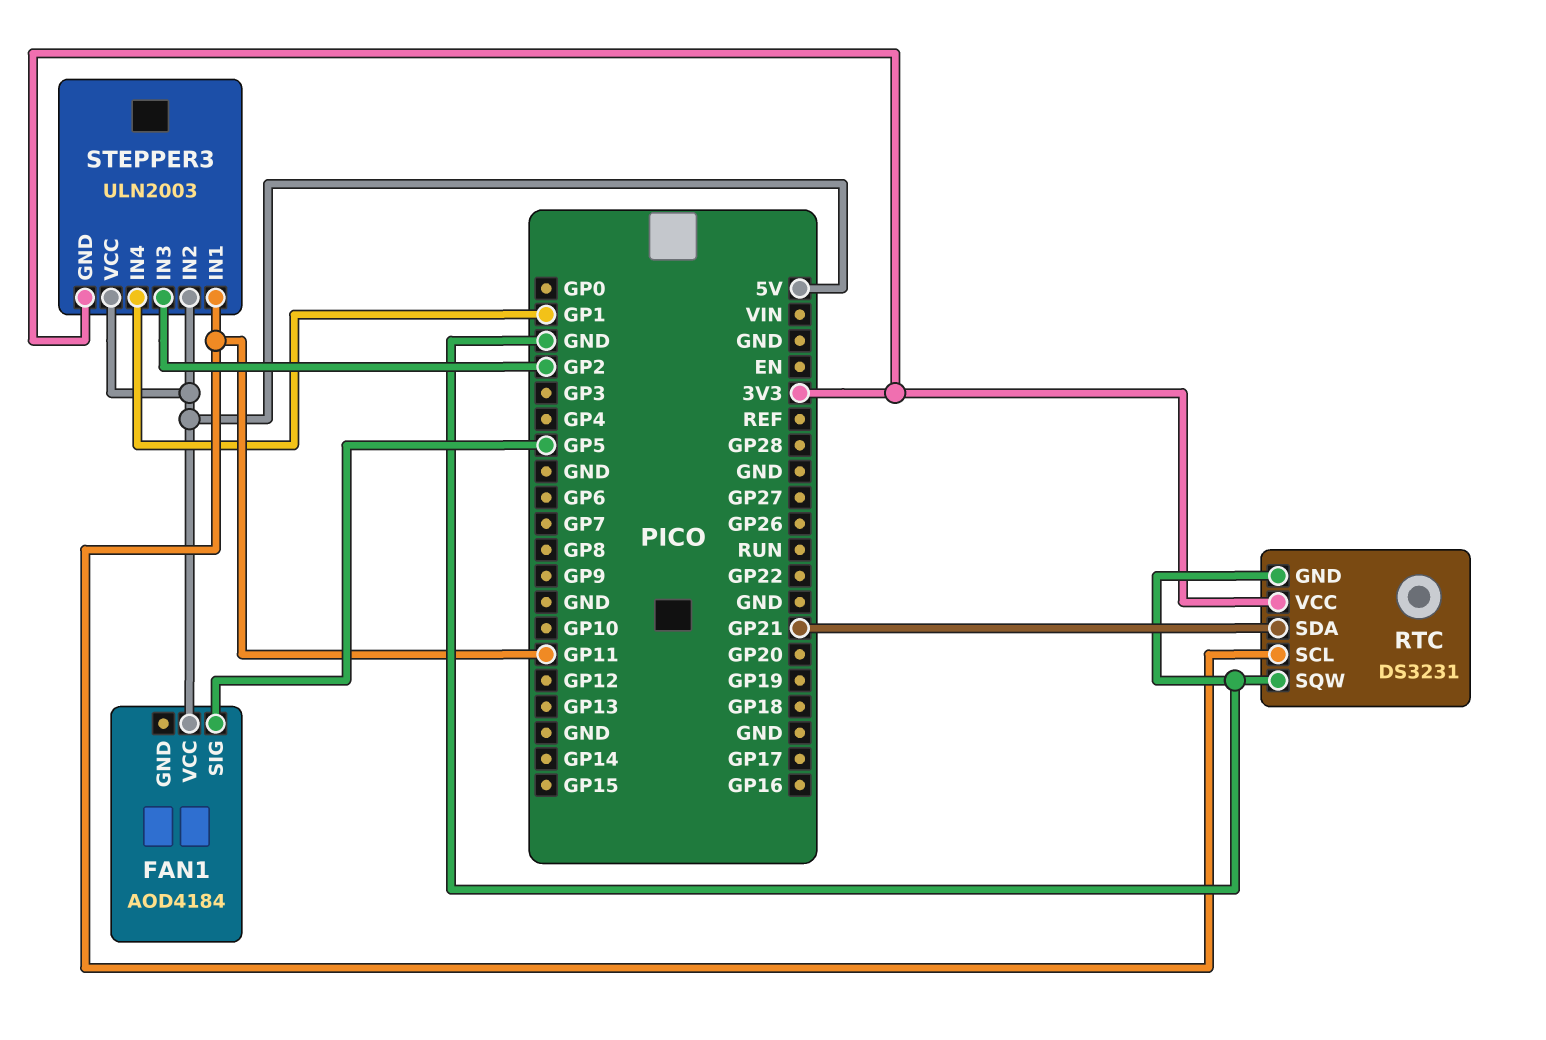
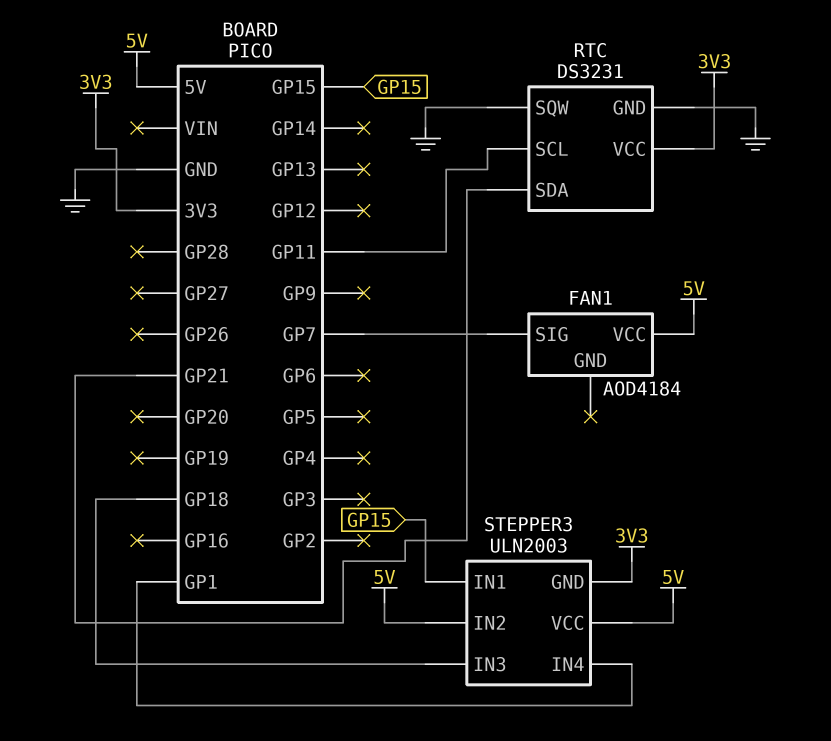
FAN1 pin SIG: GP5 -> GP7
STEPPER3 pin IN1: GP11 -> GP15
STEPPER3 pin IN3: GP2 -> GP18

